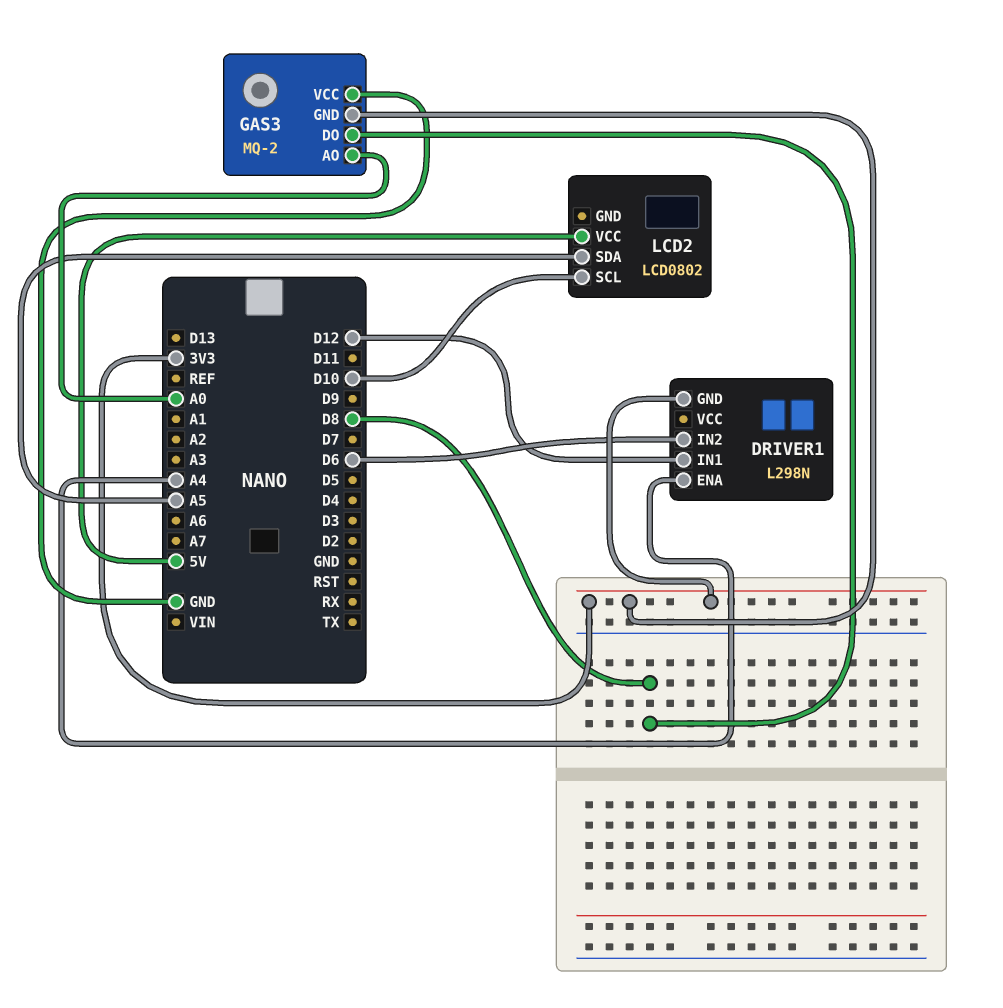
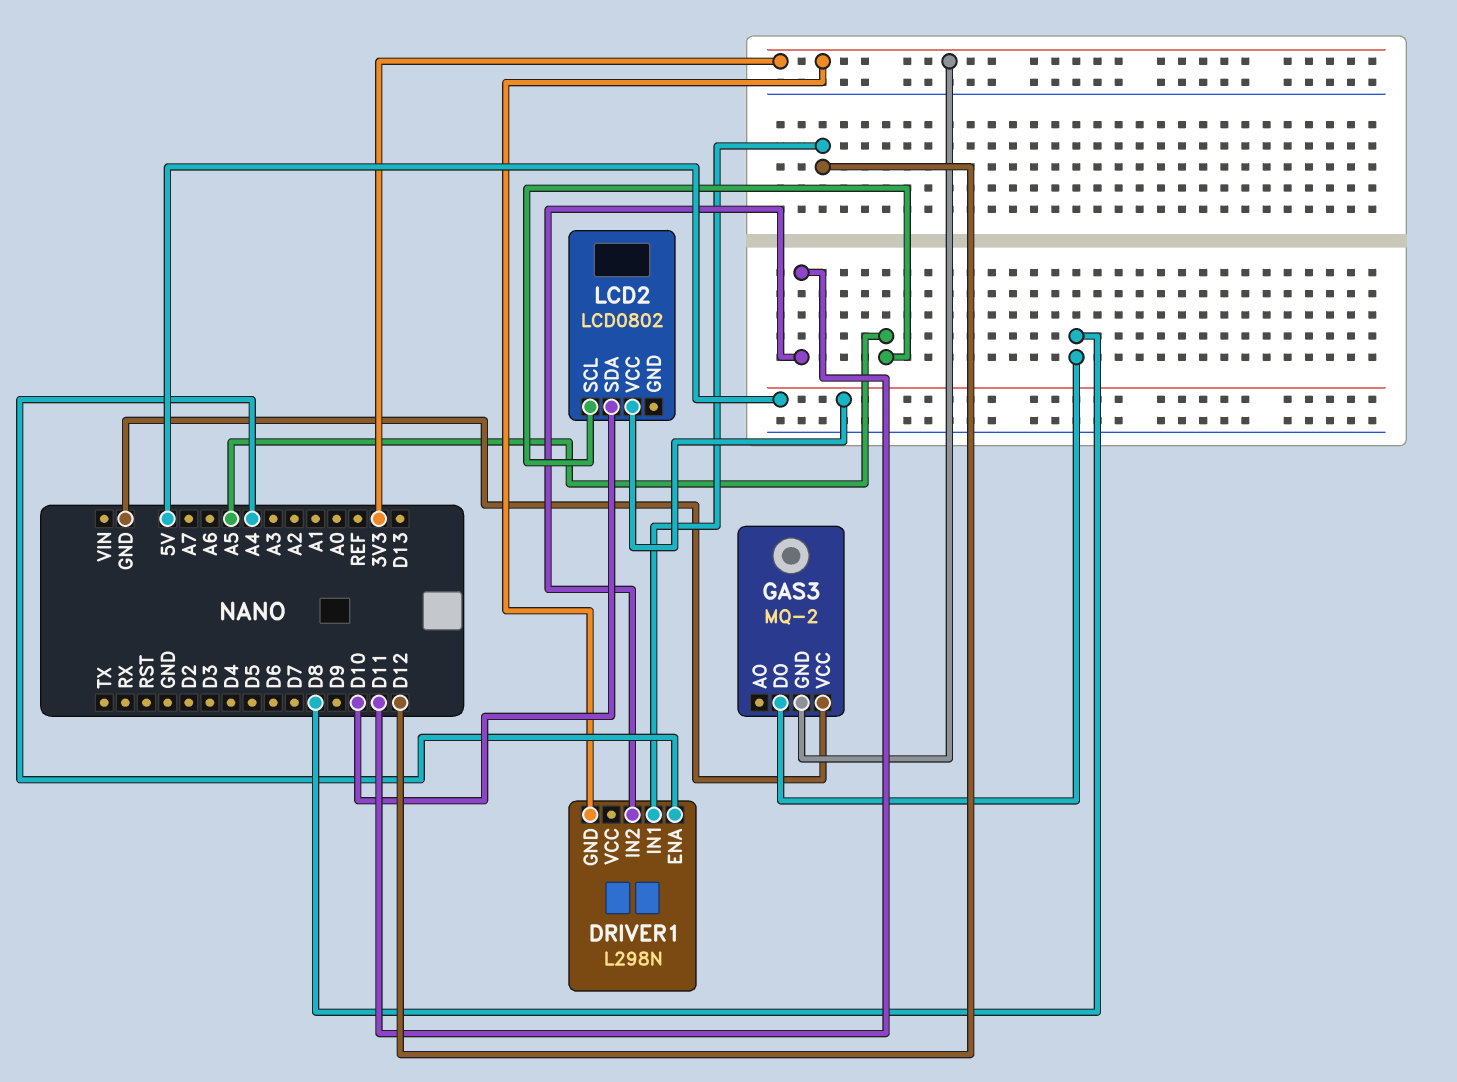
DRIVER1 pin IN2: D6 -> D11
GAS3 pin AO: A0 -> none
LCD2 pin SCL: D10 -> A5
LCD2 pin SDA: A5 -> D10

